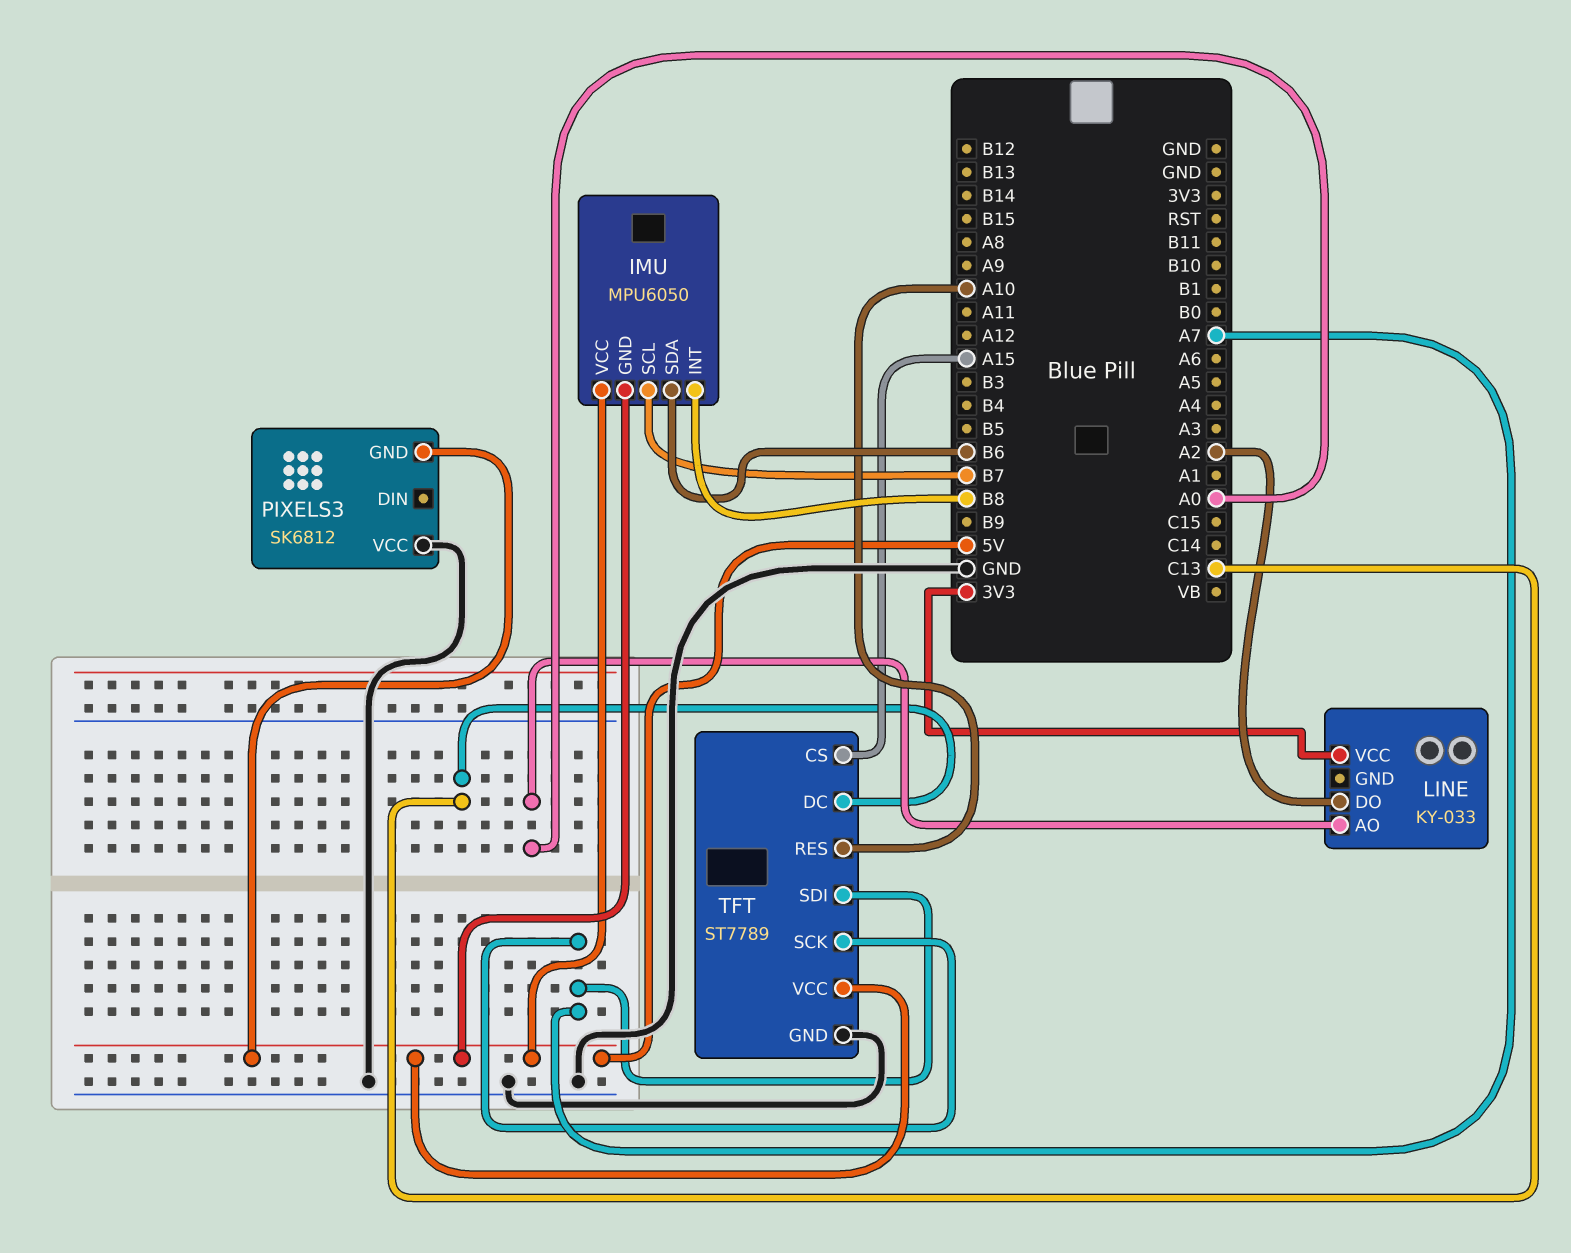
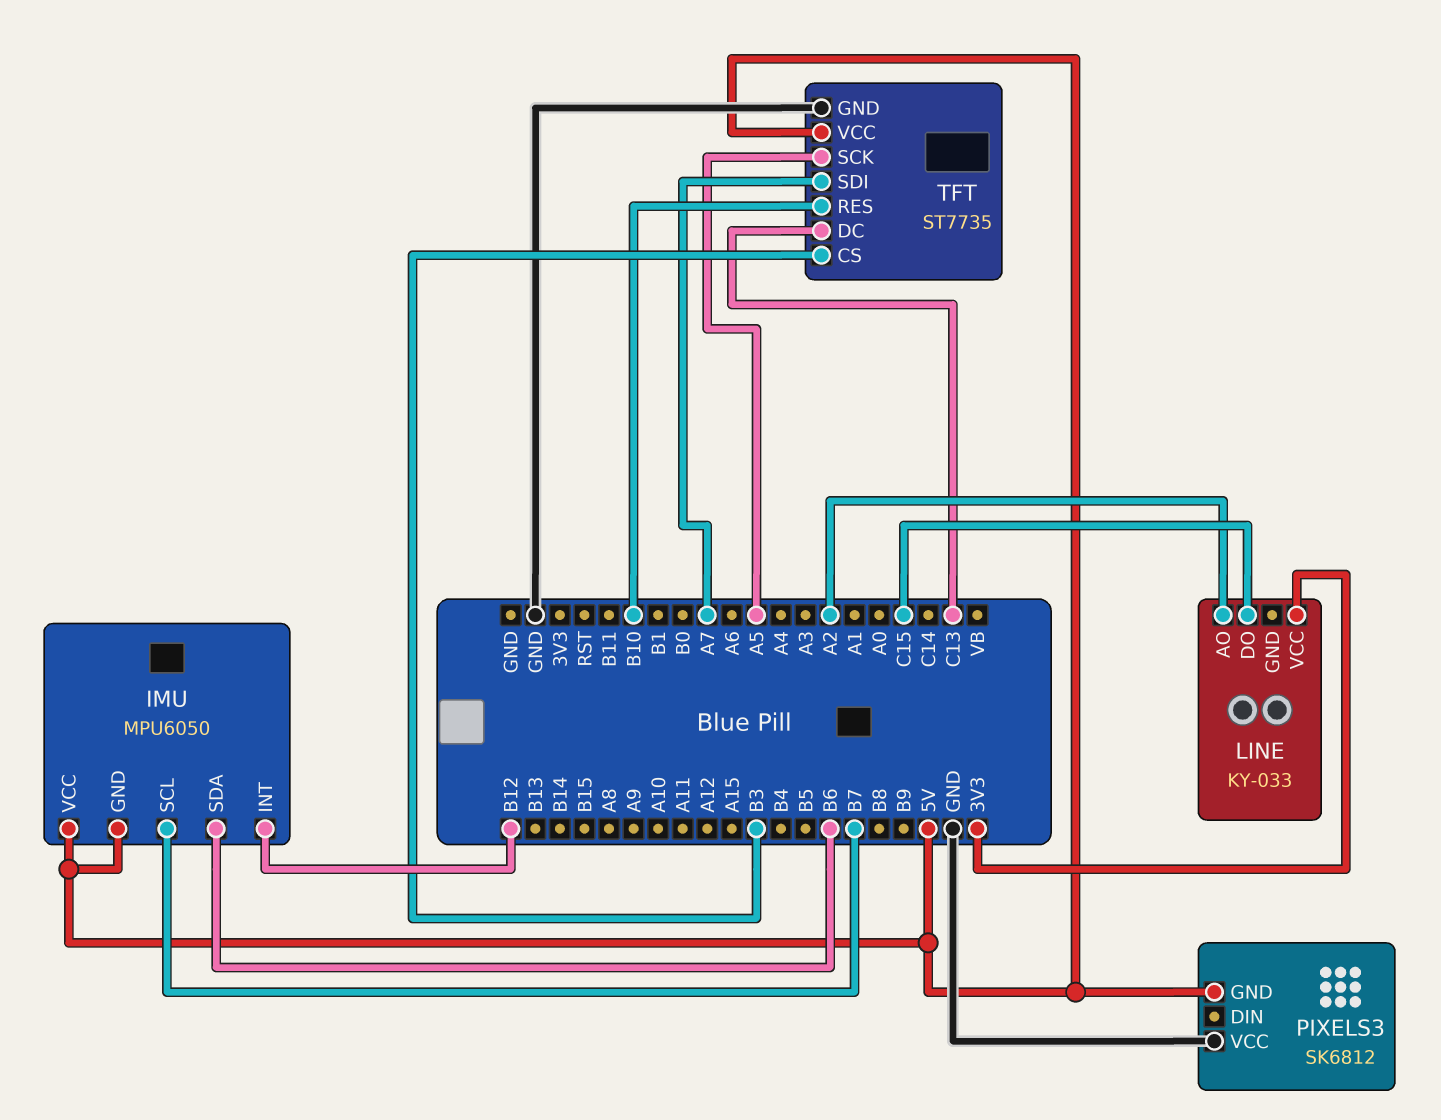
IMU pin INT: B8 -> B12
LINE pin AO: A0 -> A2
LINE pin DO: A2 -> C15
TFT: ST7789 -> ST7735
TFT pin CS: A15 -> B3
TFT pin RES: A10 -> B10
TFT pin SCK: A7 -> A5

